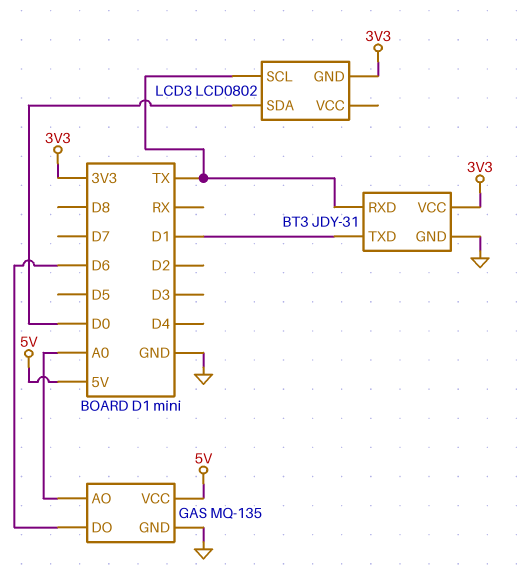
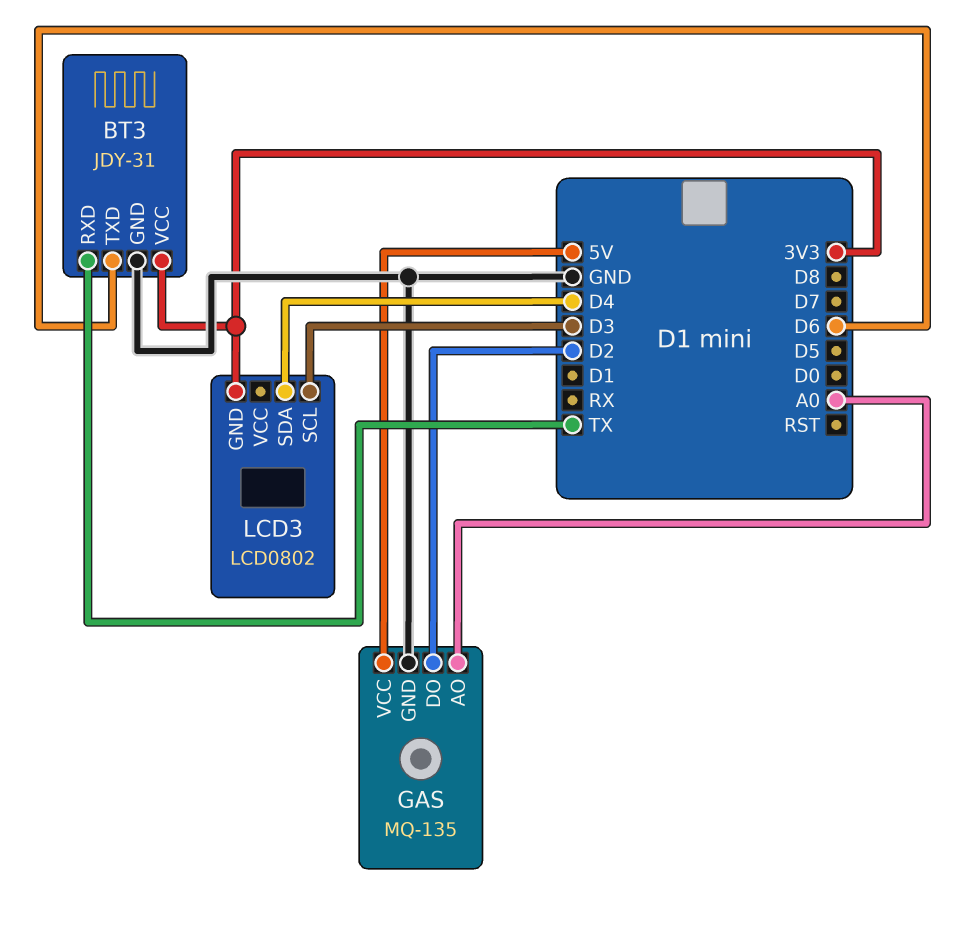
BT3 pin TXD: D1 -> D6
GAS pin DO: D6 -> D2
LCD3 pin SCL: TX -> D3
LCD3 pin SDA: D0 -> D4

